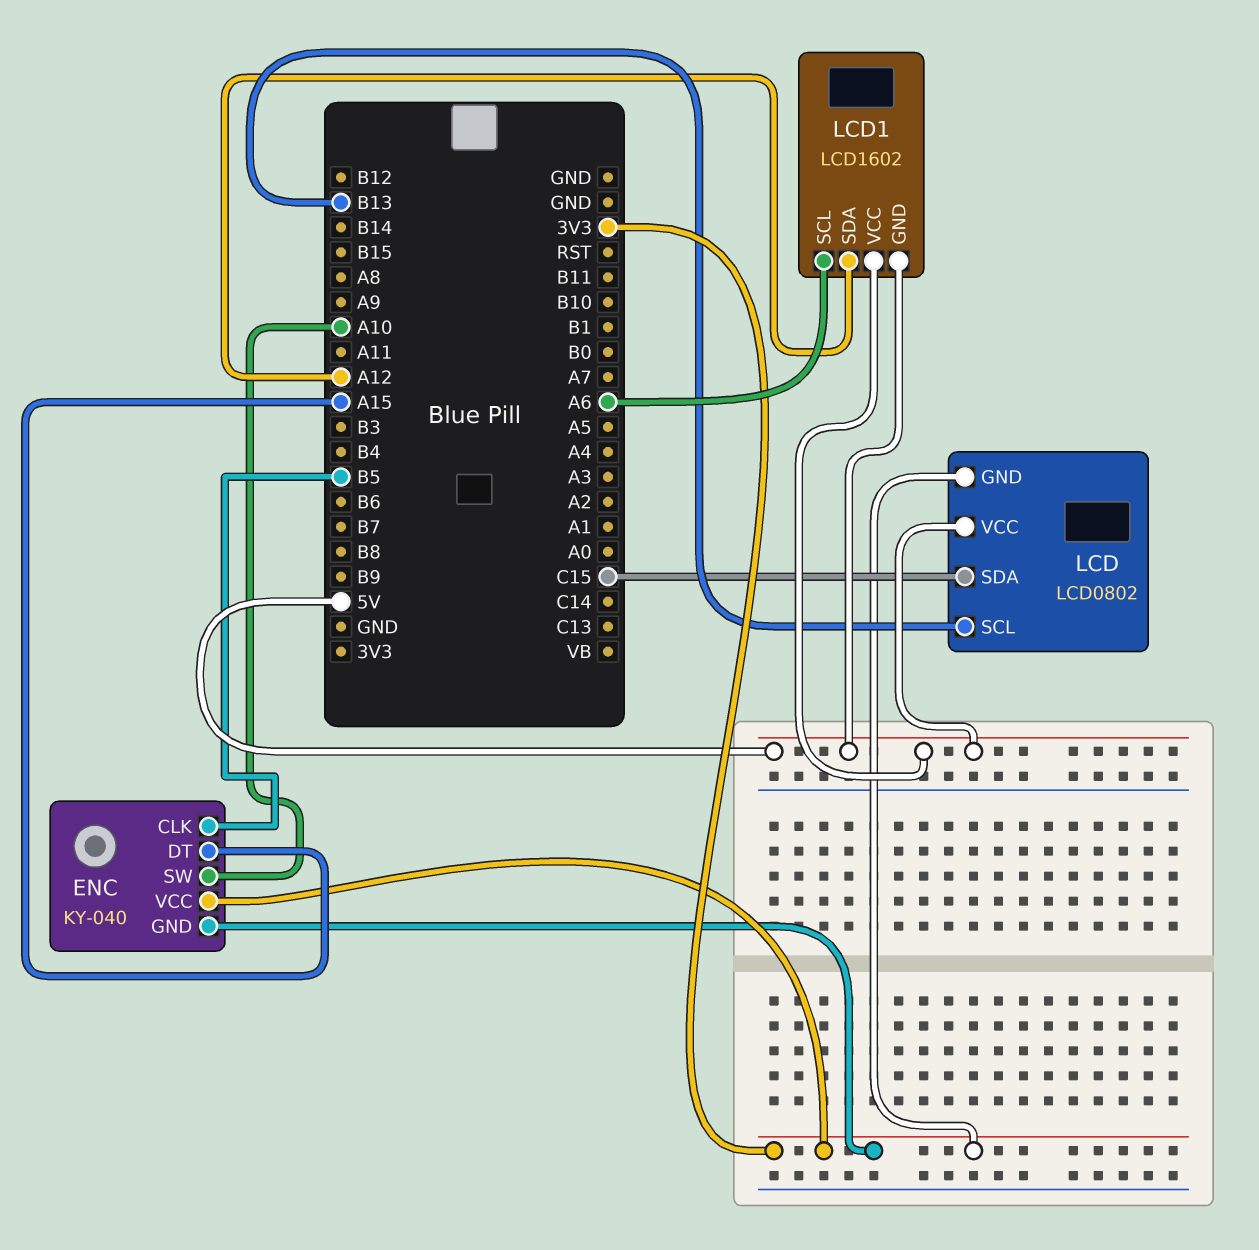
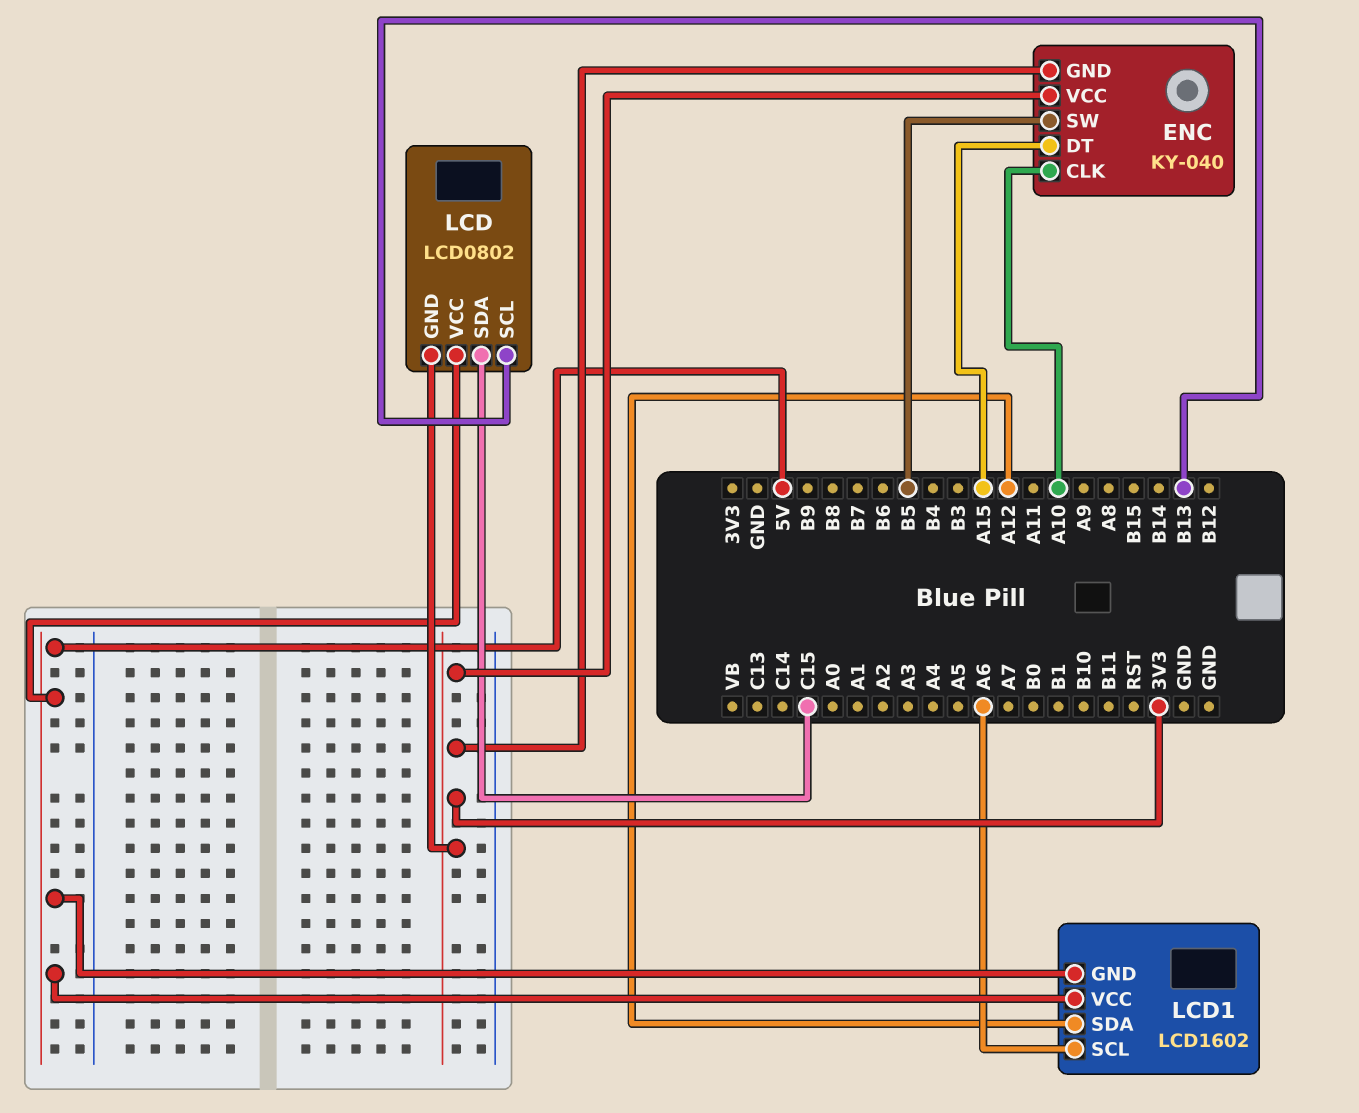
ENC pin CLK: B5 -> A10
ENC pin SW: A10 -> B5

